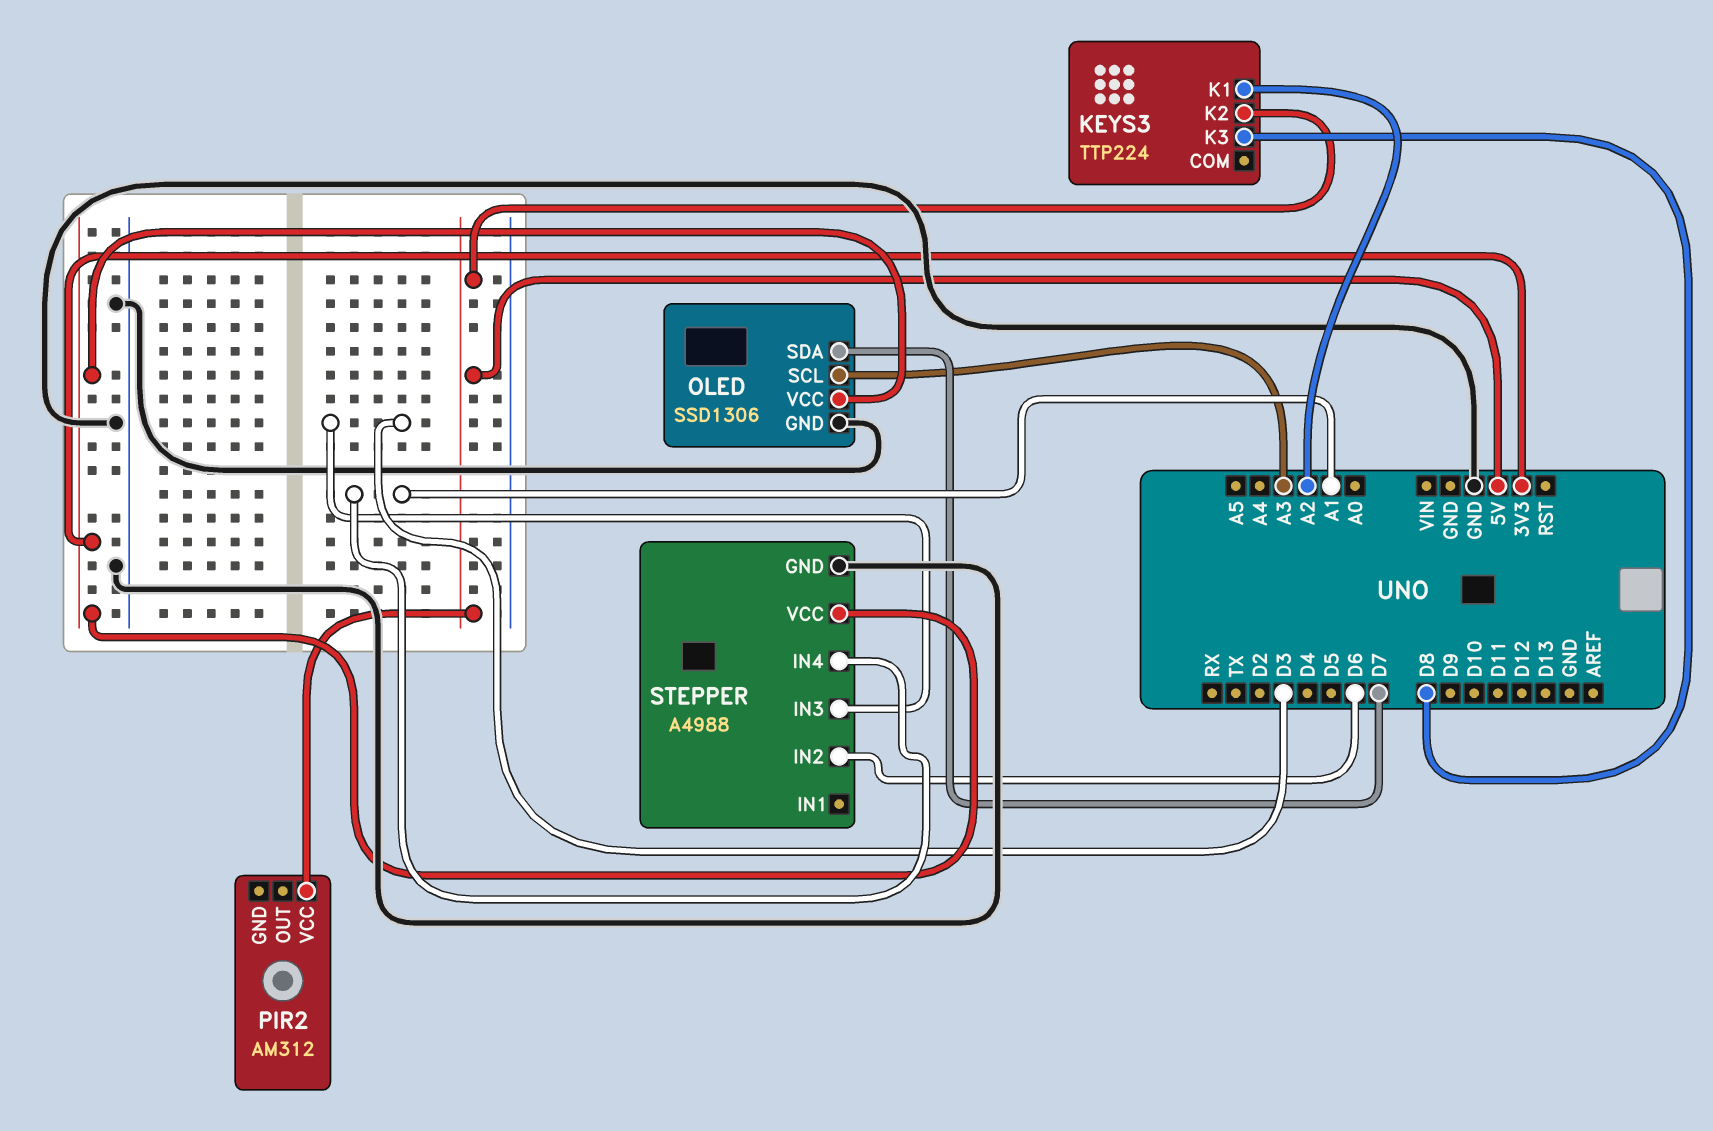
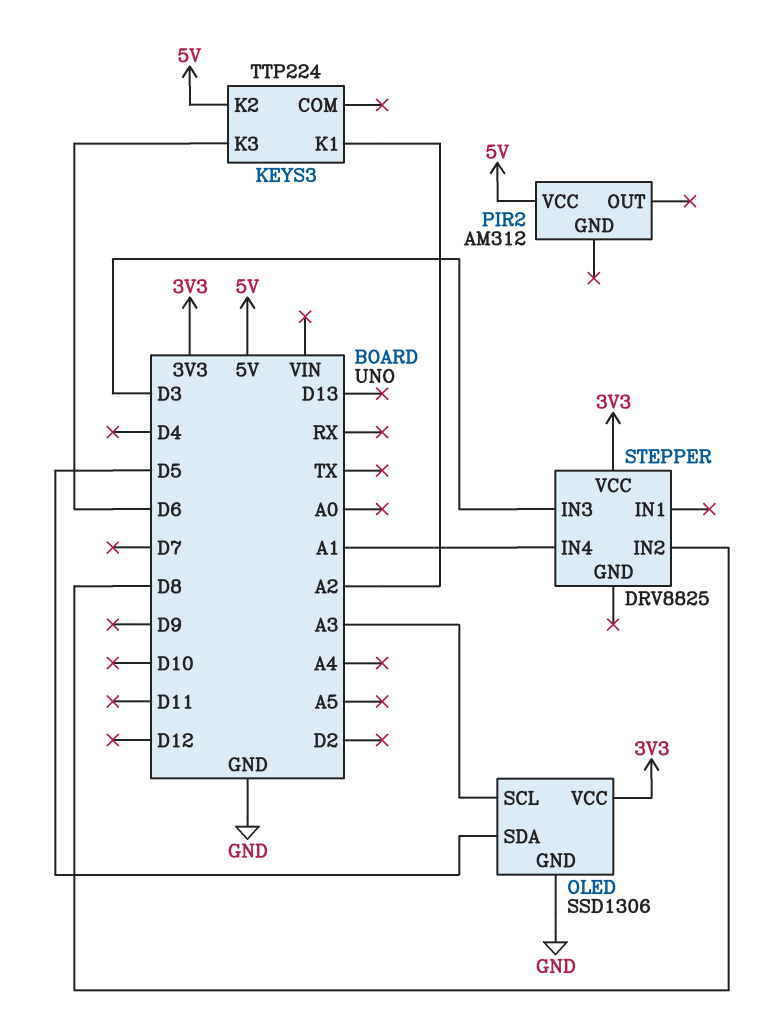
KEYS3 pin K3: D8 -> D6
OLED pin SDA: D7 -> D5
STEPPER: A4988 -> DRV8825
STEPPER pin GND: GND -> none
STEPPER pin IN2: D6 -> D8

